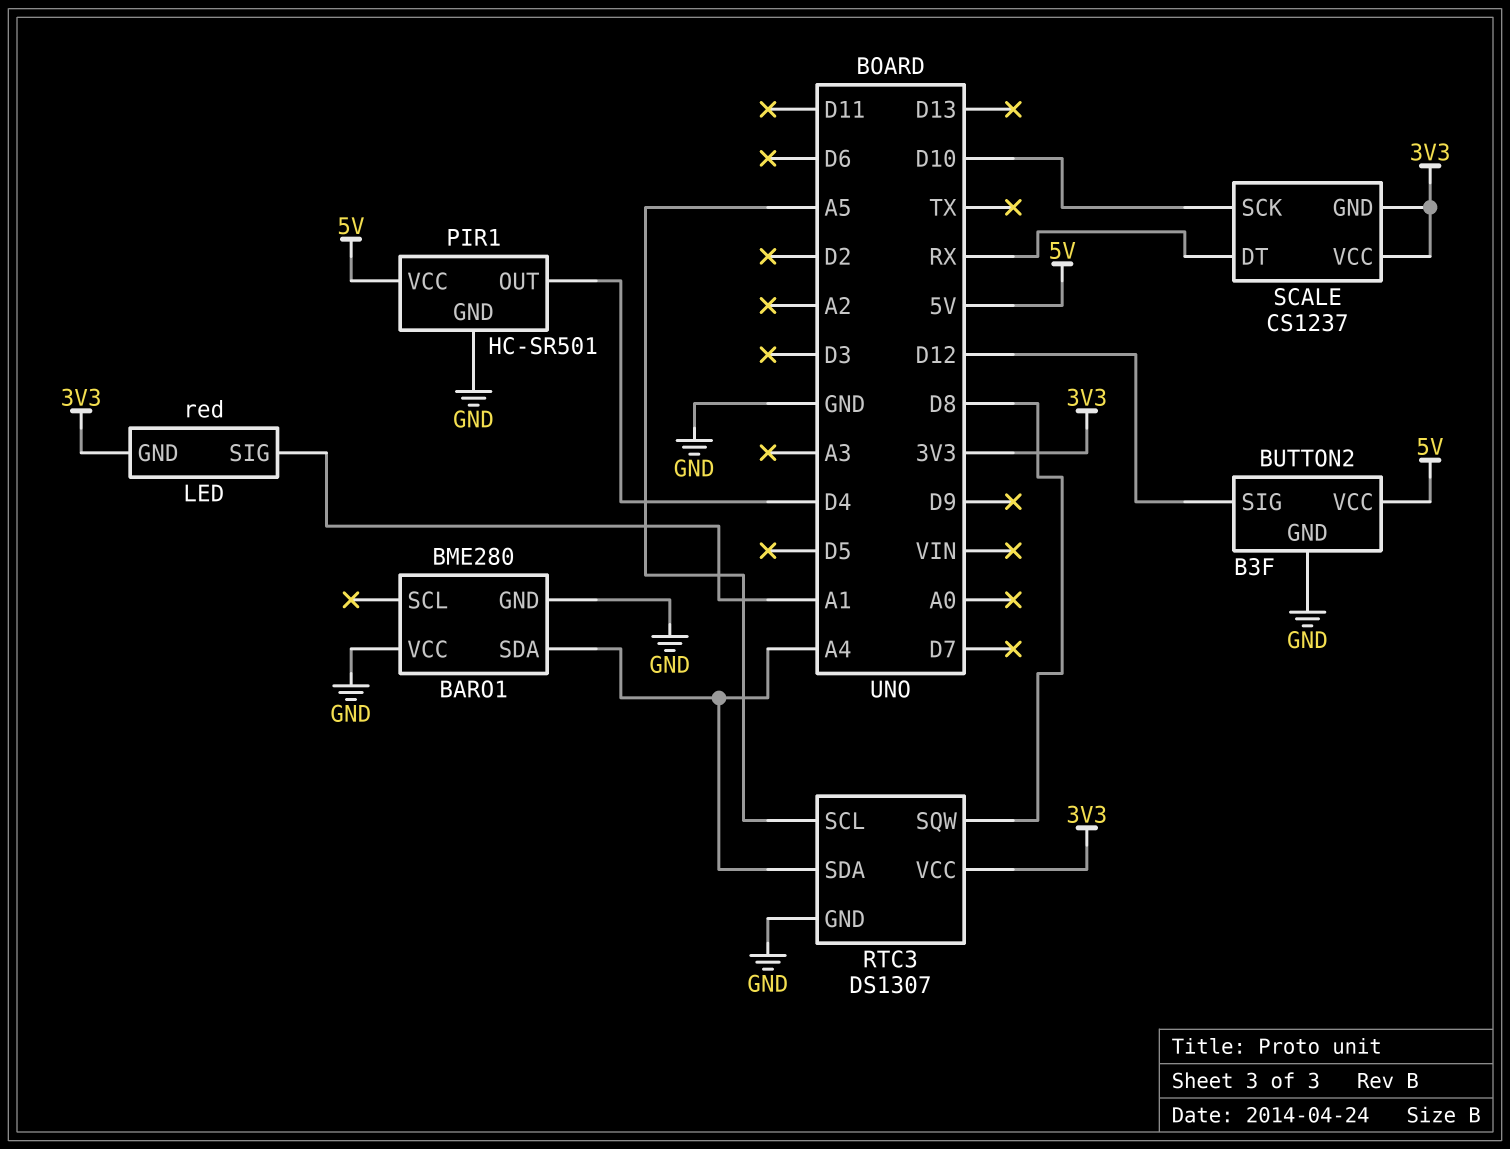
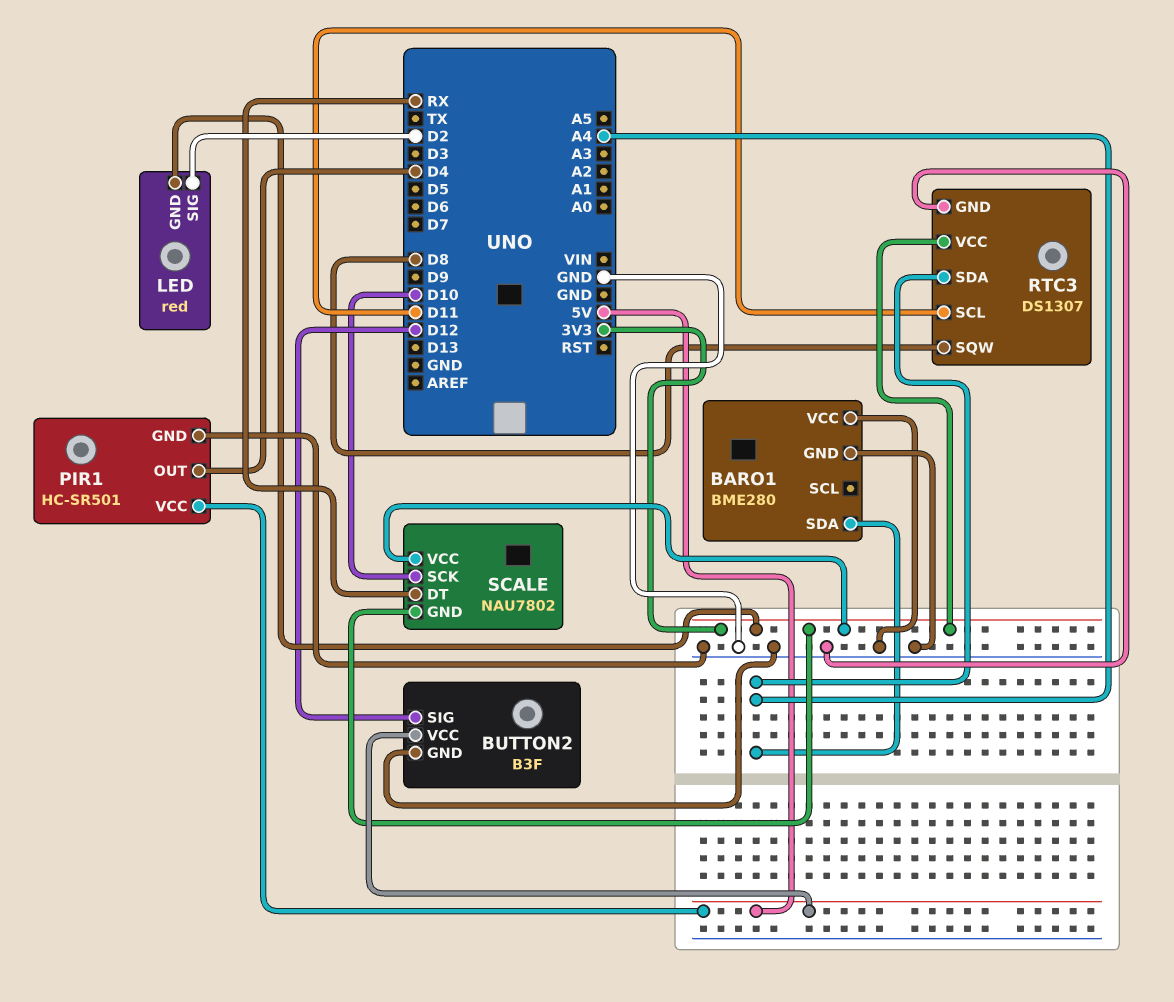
LED pin SIG: A1 -> D2
RTC3 pin SCL: A5 -> D11
SCALE: CS1237 -> NAU7802

